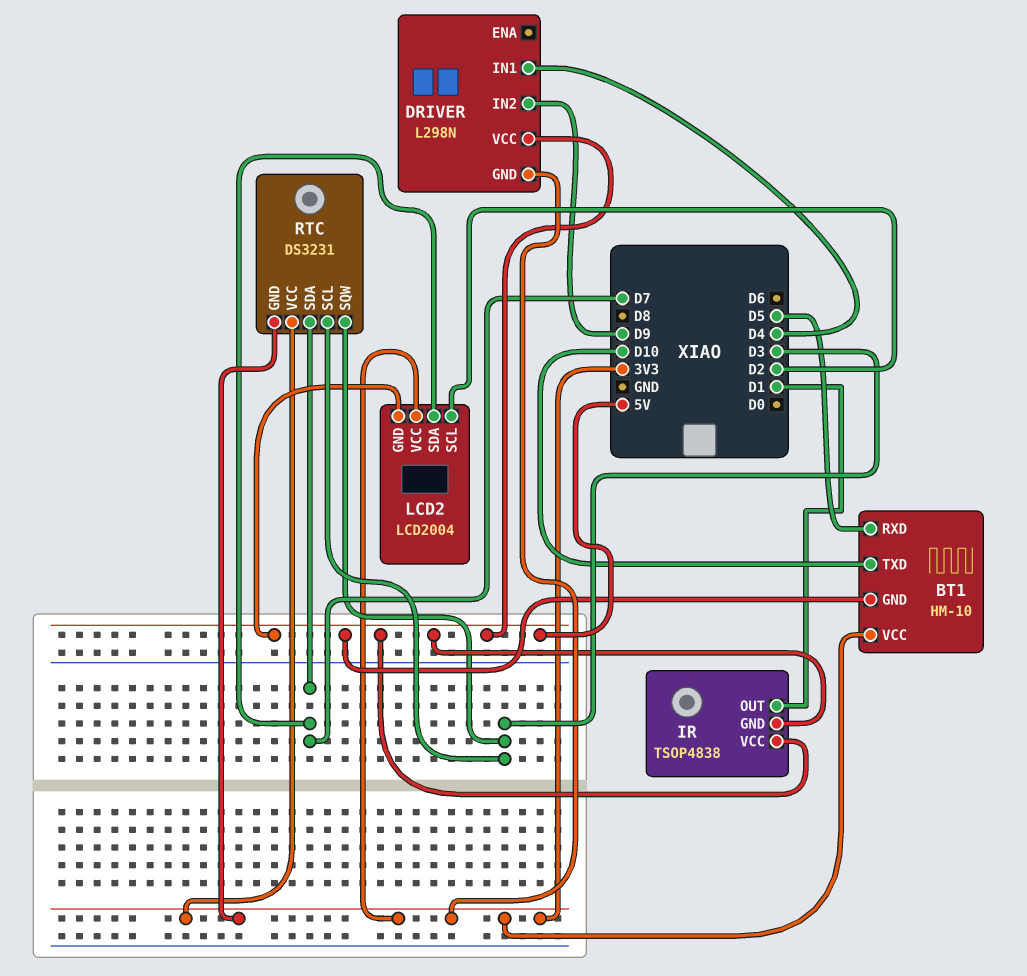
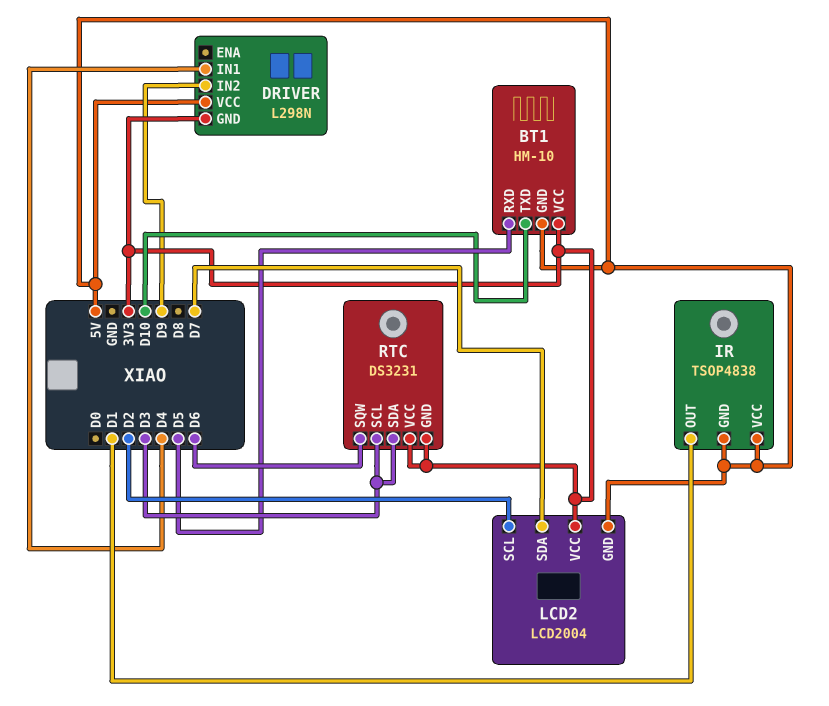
RTC pin SDA: D7 -> D3
RTC pin SQW: D3 -> D6

